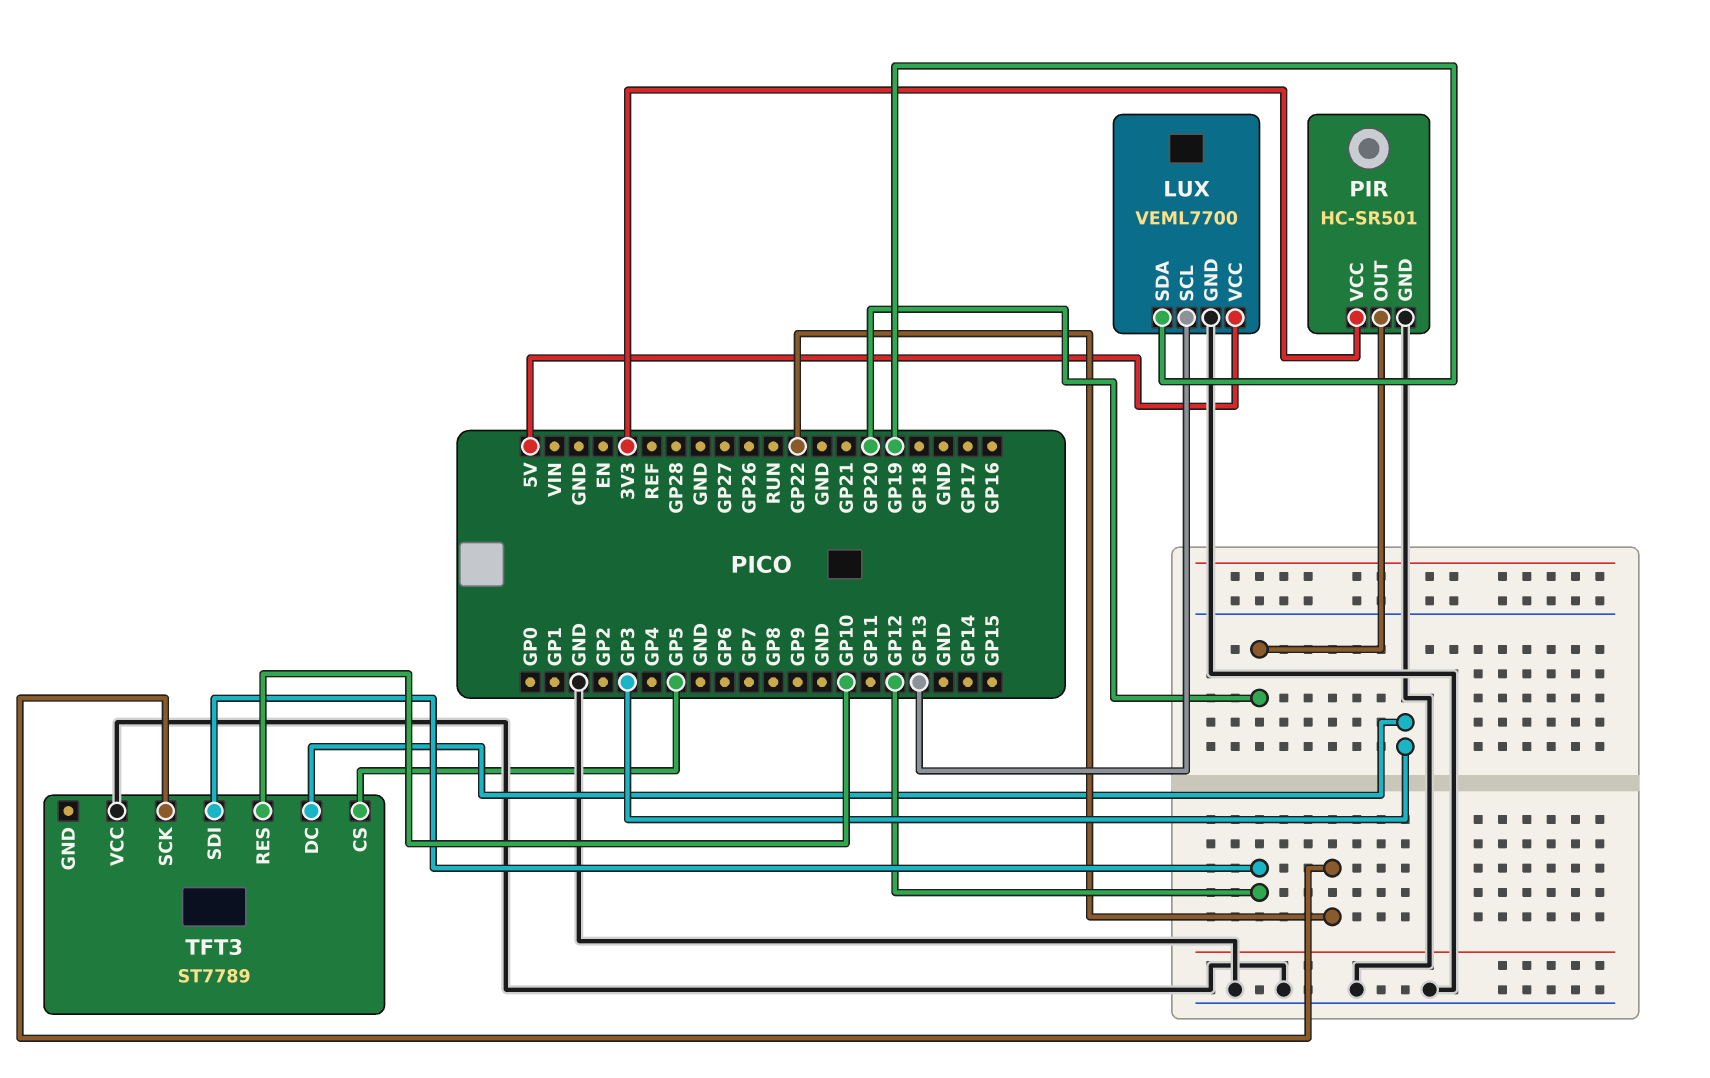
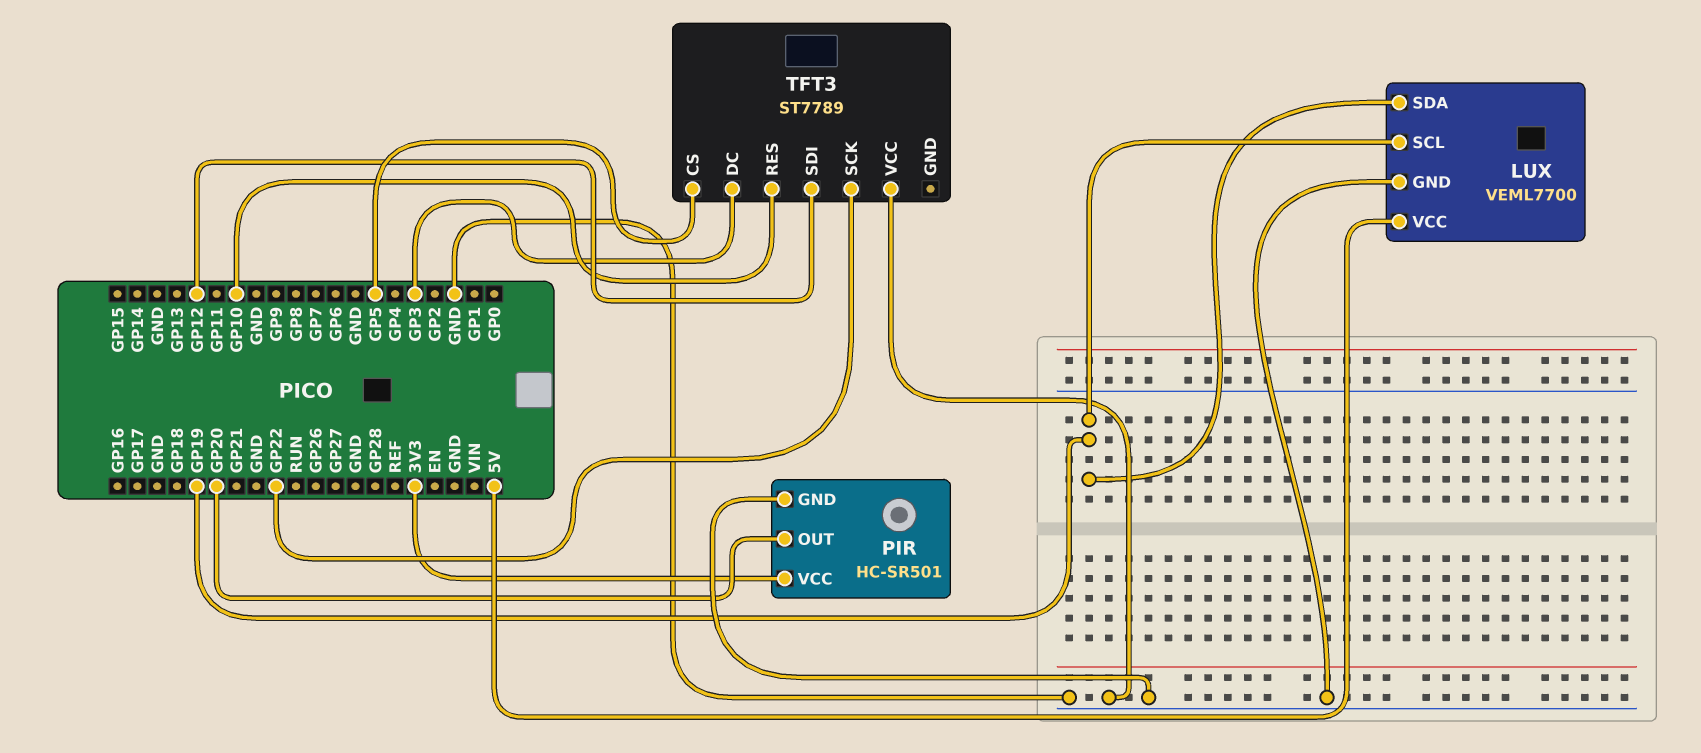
LUX pin SCL: GP13 -> GP19

